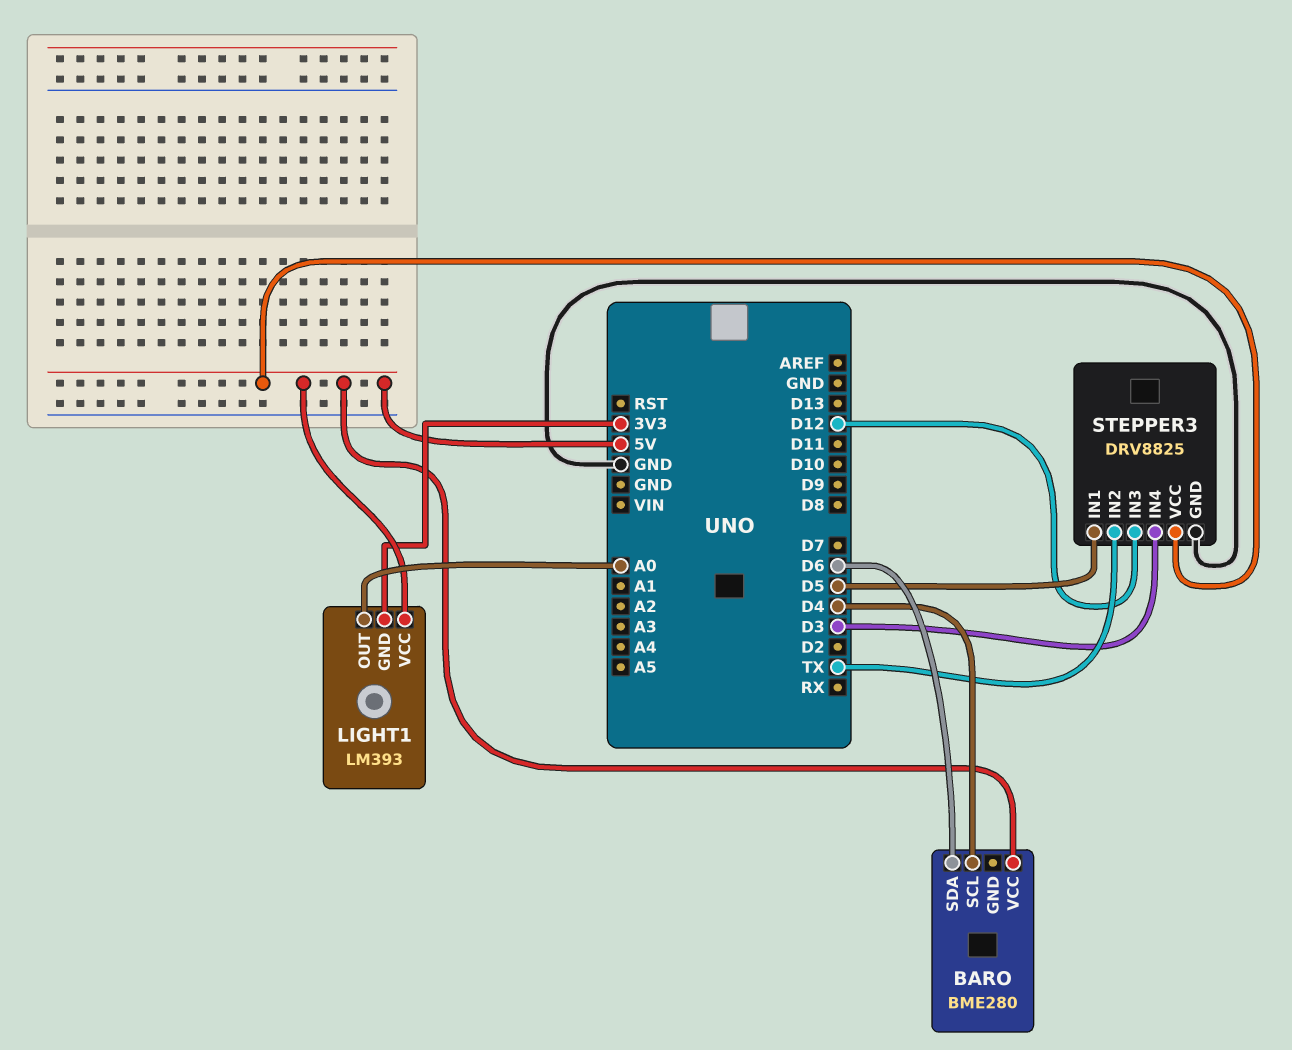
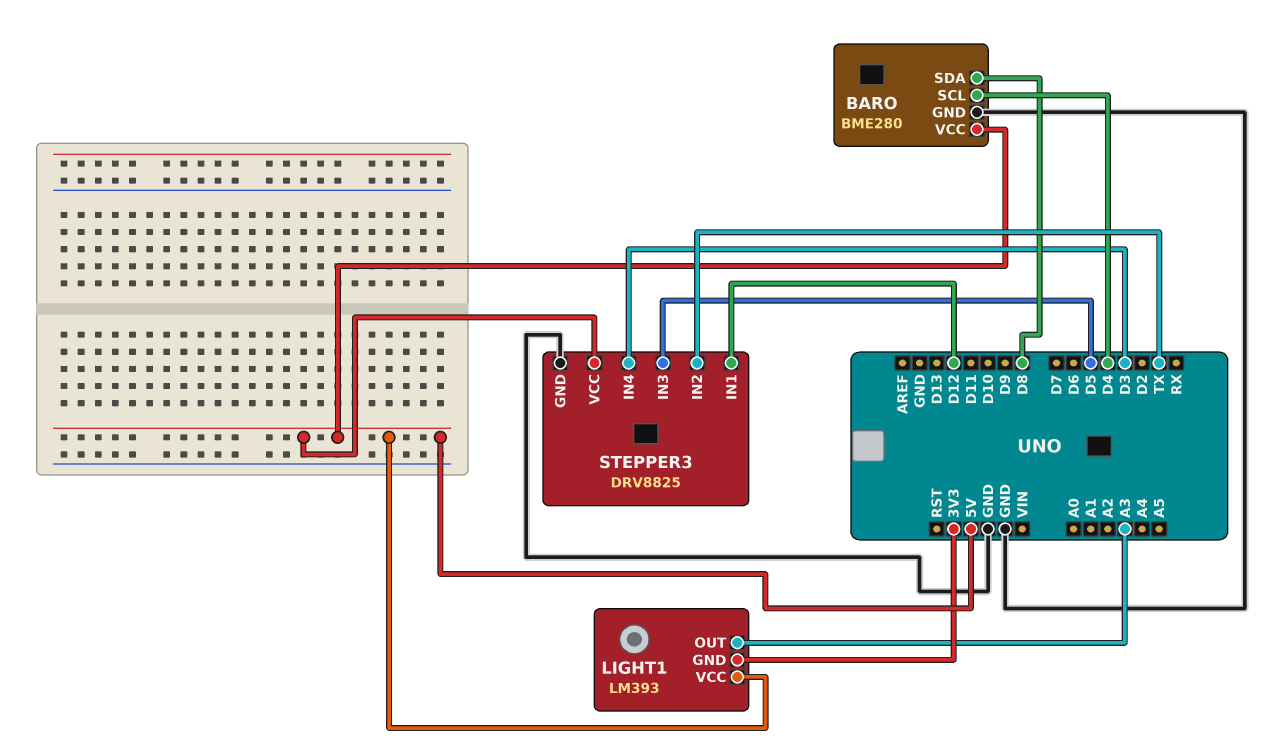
BARO pin GND: none -> GND
BARO pin SDA: D6 -> D8
LIGHT1 pin OUT: A0 -> A3
STEPPER3 pin IN1: D5 -> D12
STEPPER3 pin IN3: D12 -> D5

